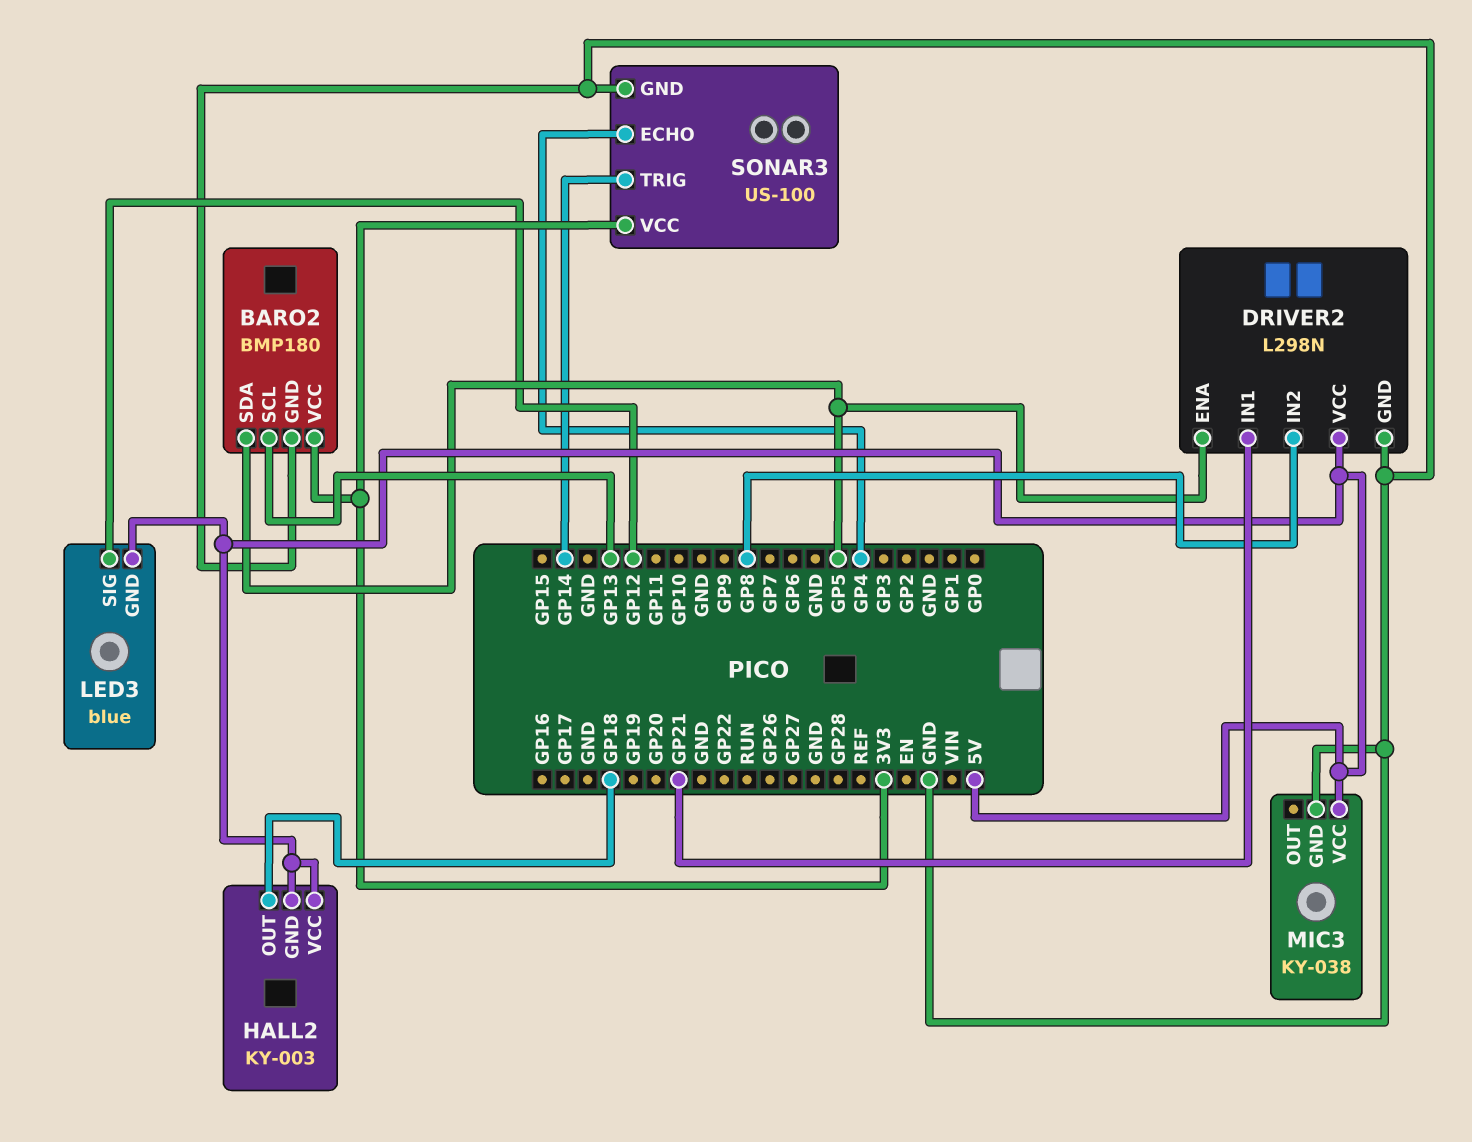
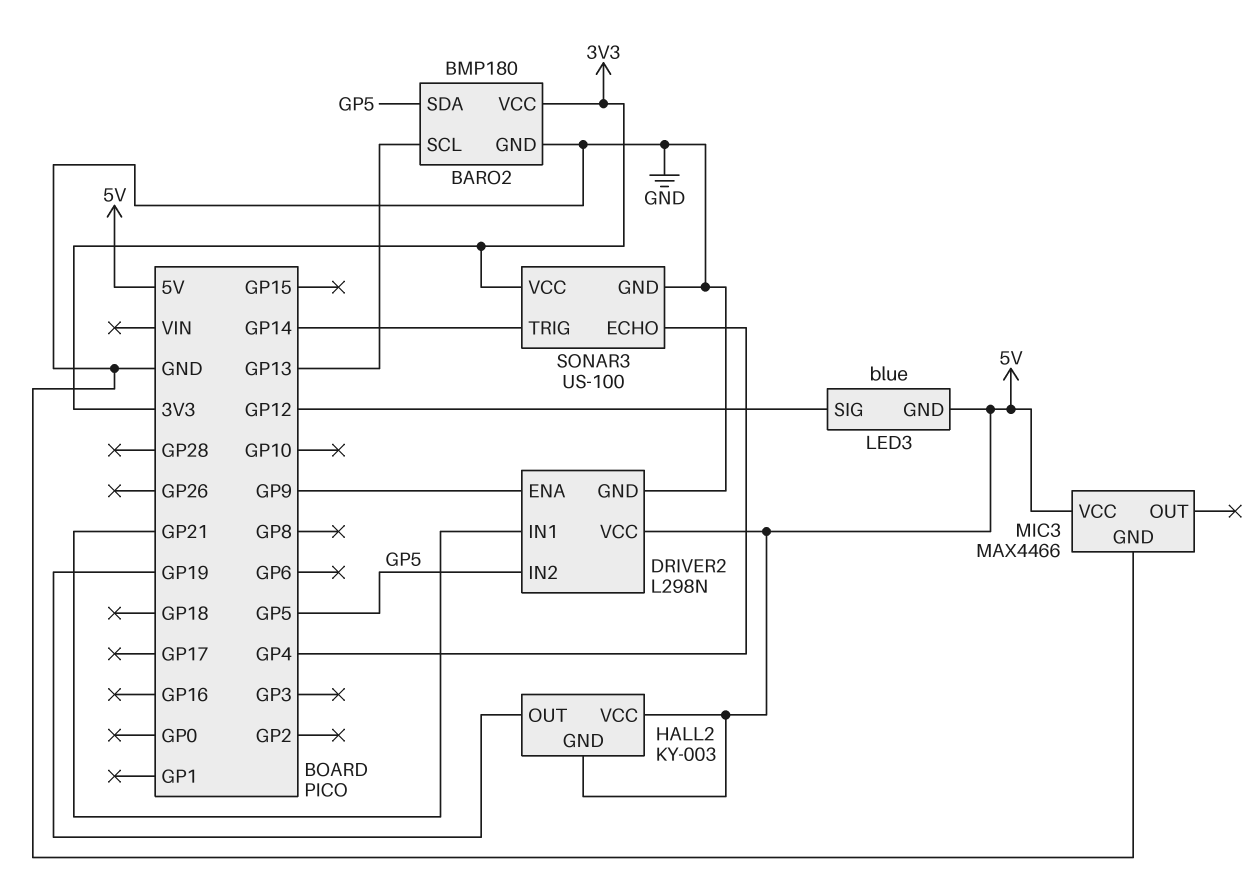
DRIVER2 pin ENA: GP5 -> GP9
DRIVER2 pin IN2: GP8 -> GP5
HALL2 pin OUT: GP18 -> GP19
MIC3: KY-038 -> MAX4466

